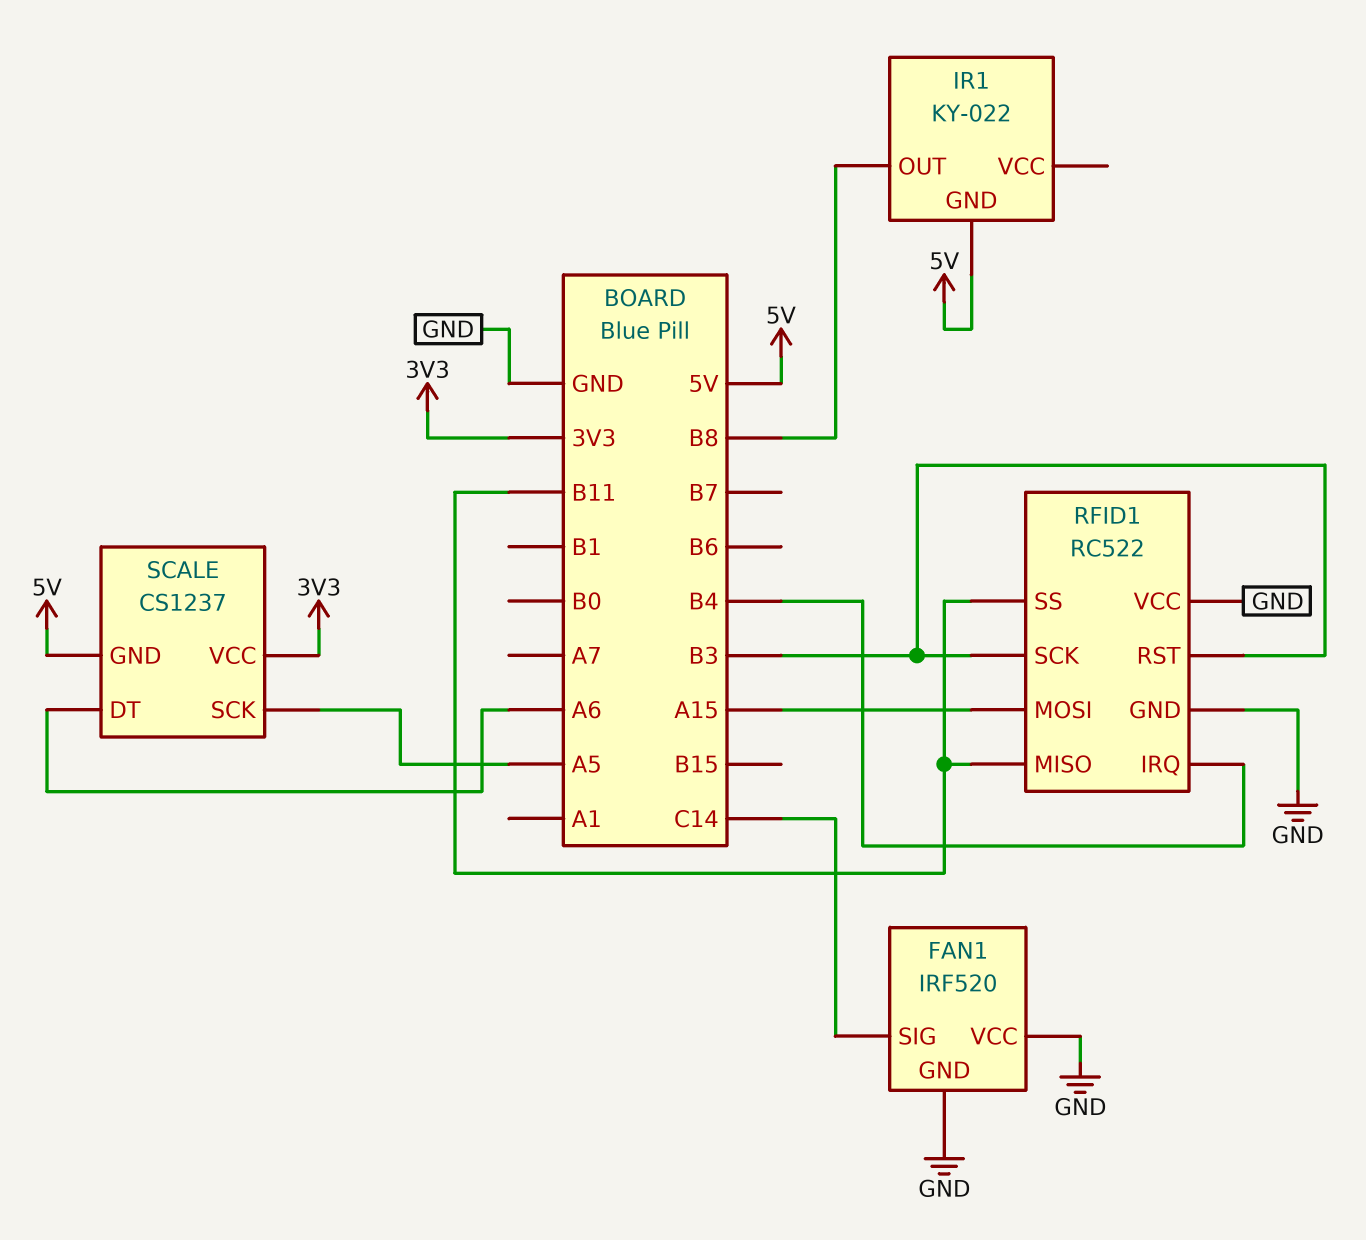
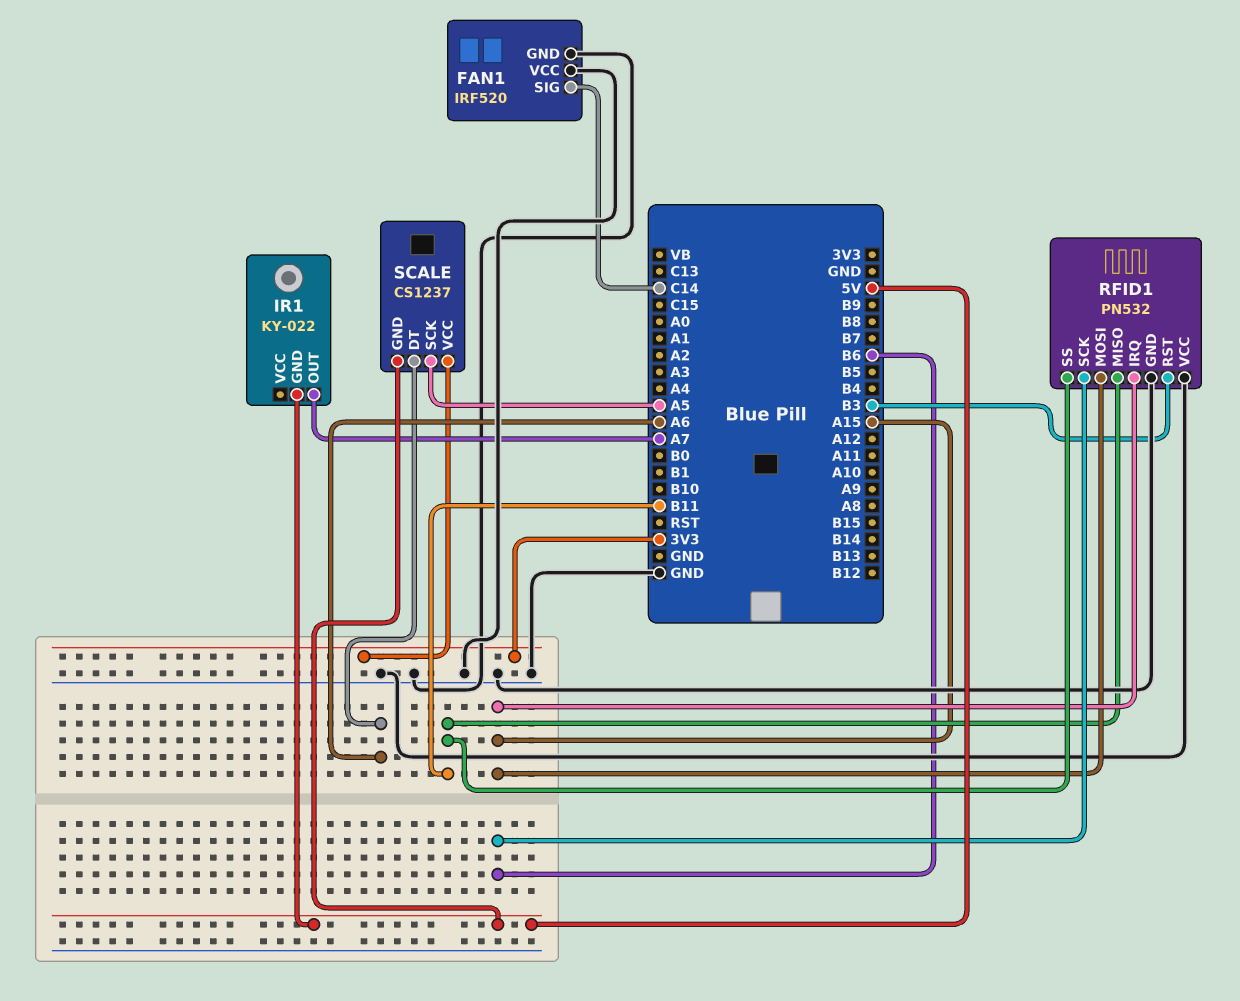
IR1 pin OUT: B8 -> A7
RFID1: RC522 -> PN532
RFID1 pin IRQ: B4 -> A15
RFID1 pin SCK: B3 -> B6

